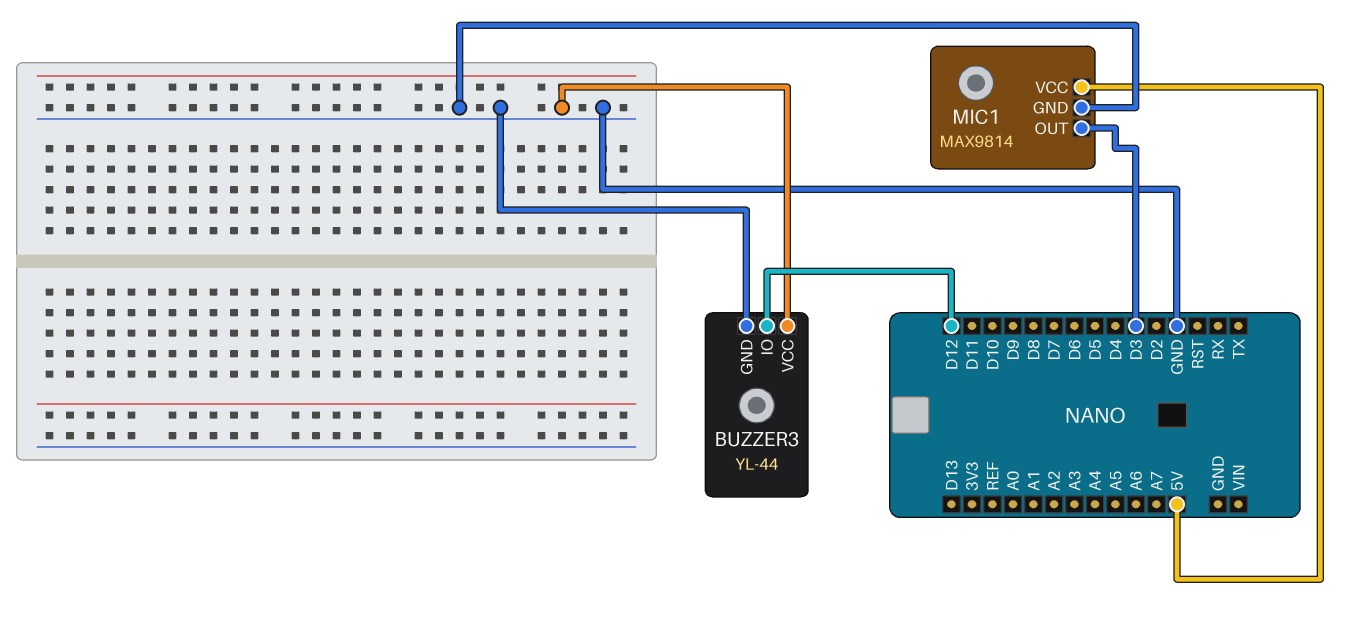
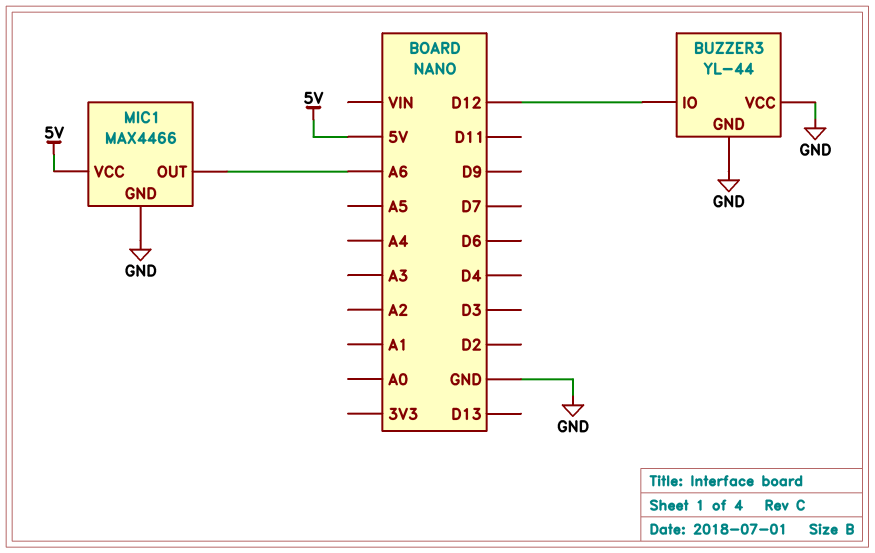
MIC1: MAX9814 -> MAX4466
MIC1 pin OUT: D3 -> A6

